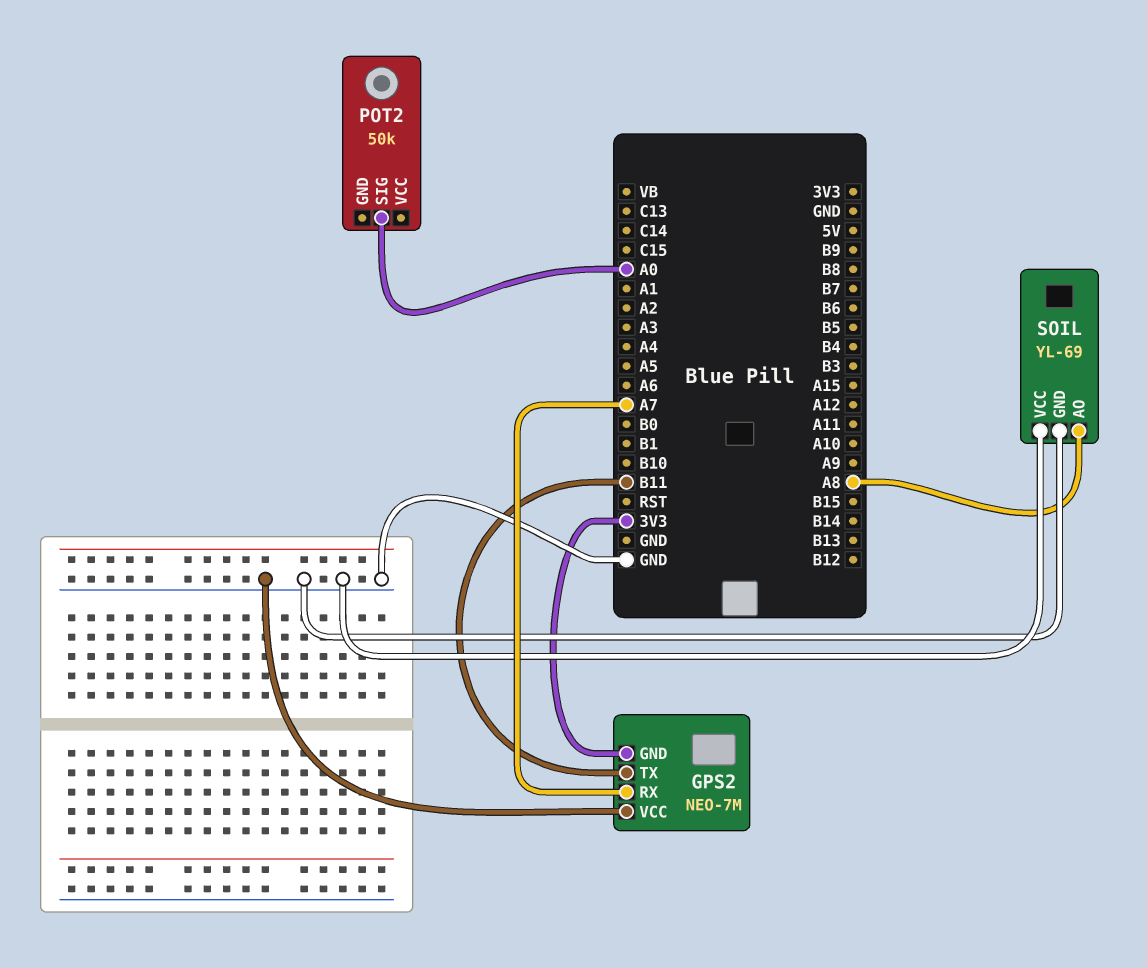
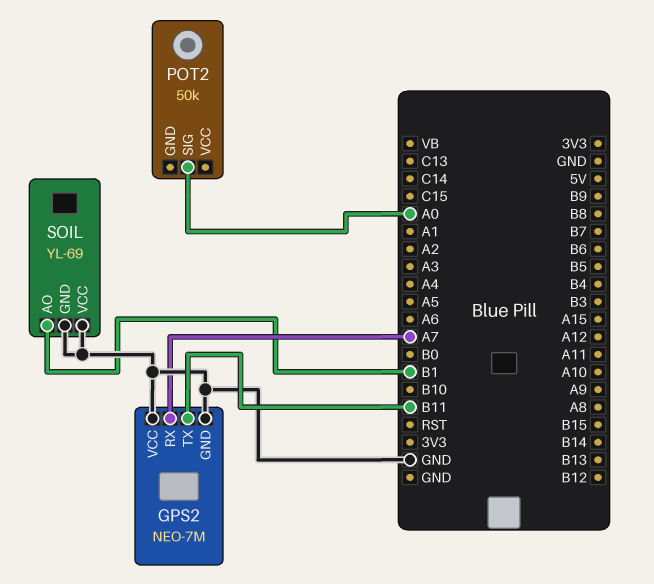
GPS2 pin GND: 3V3 -> GND
SOIL pin AO: A8 -> B1

